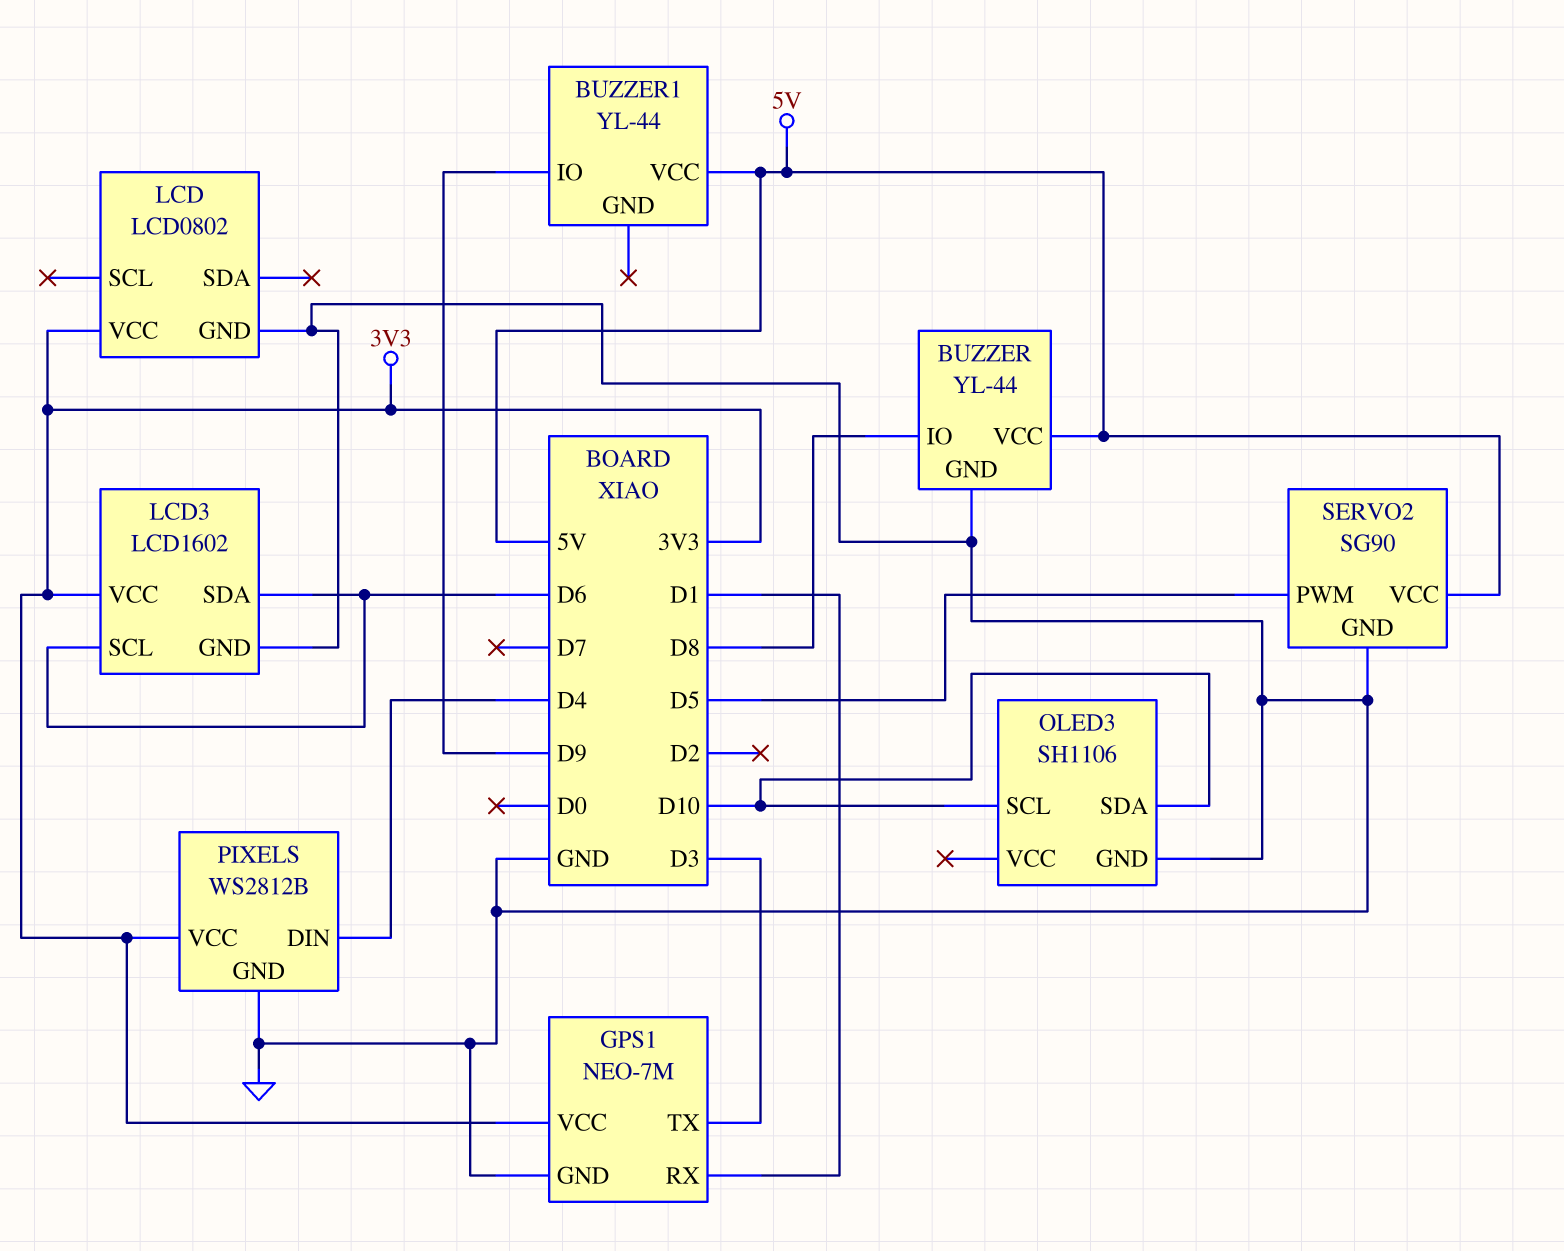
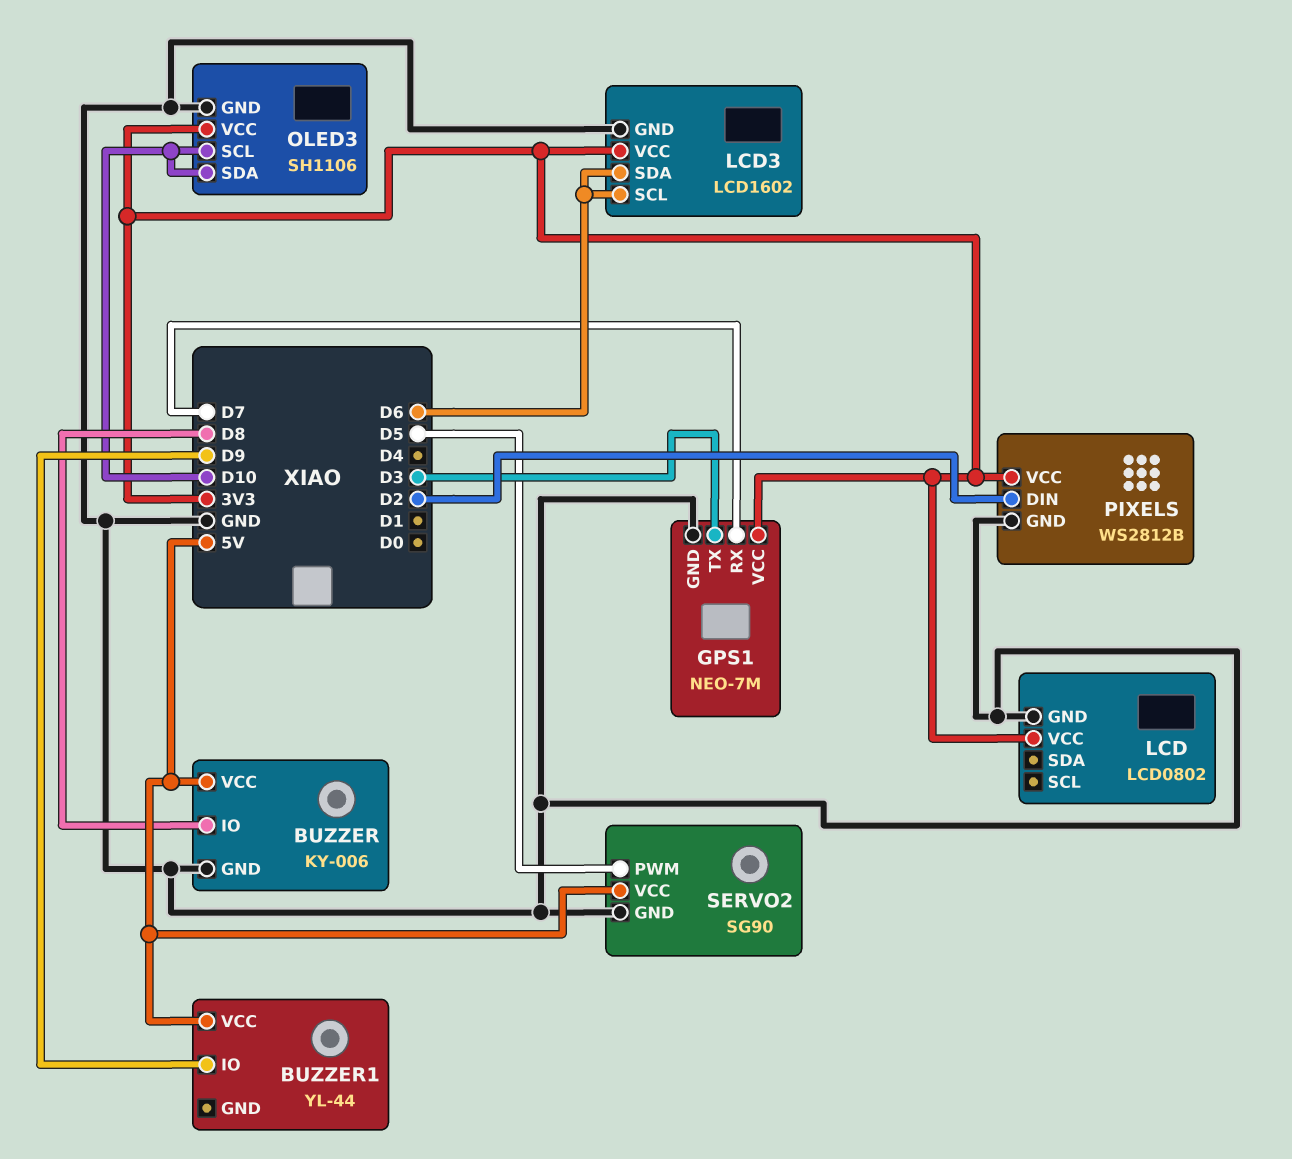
BUZZER: YL-44 -> KY-006
GPS1 pin RX: D1 -> D7
OLED3 pin VCC: none -> 3V3
PIXELS pin DIN: D4 -> D2

